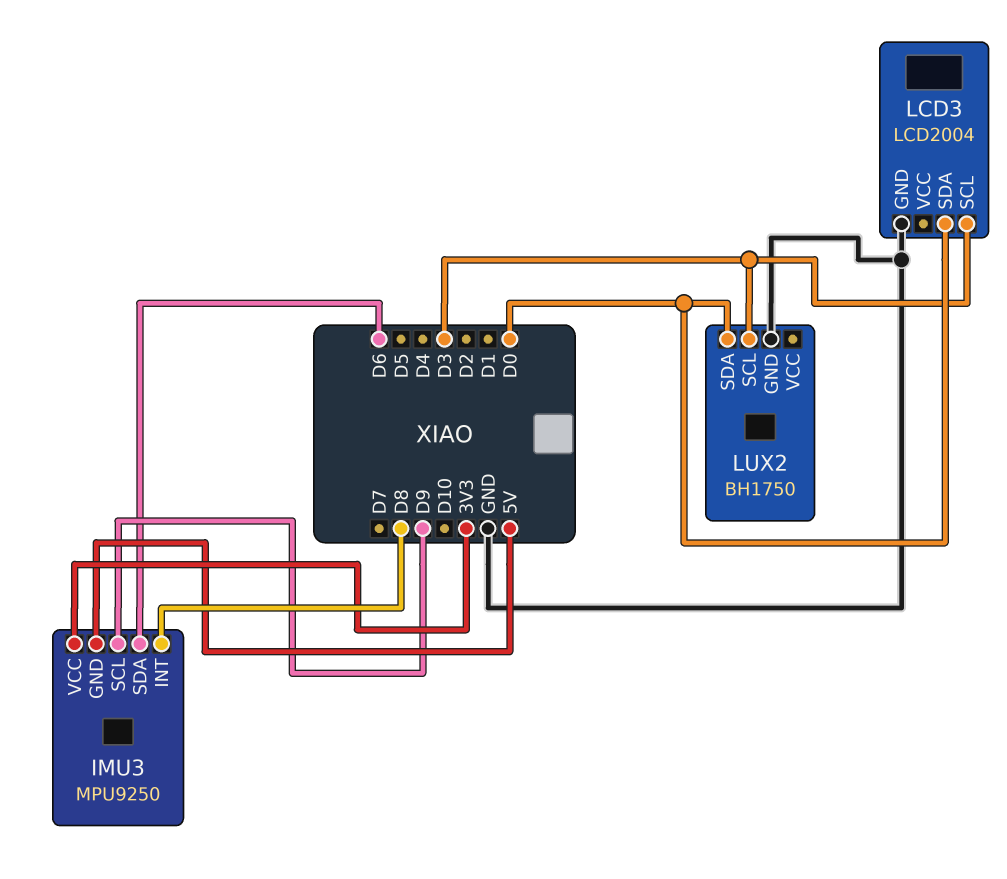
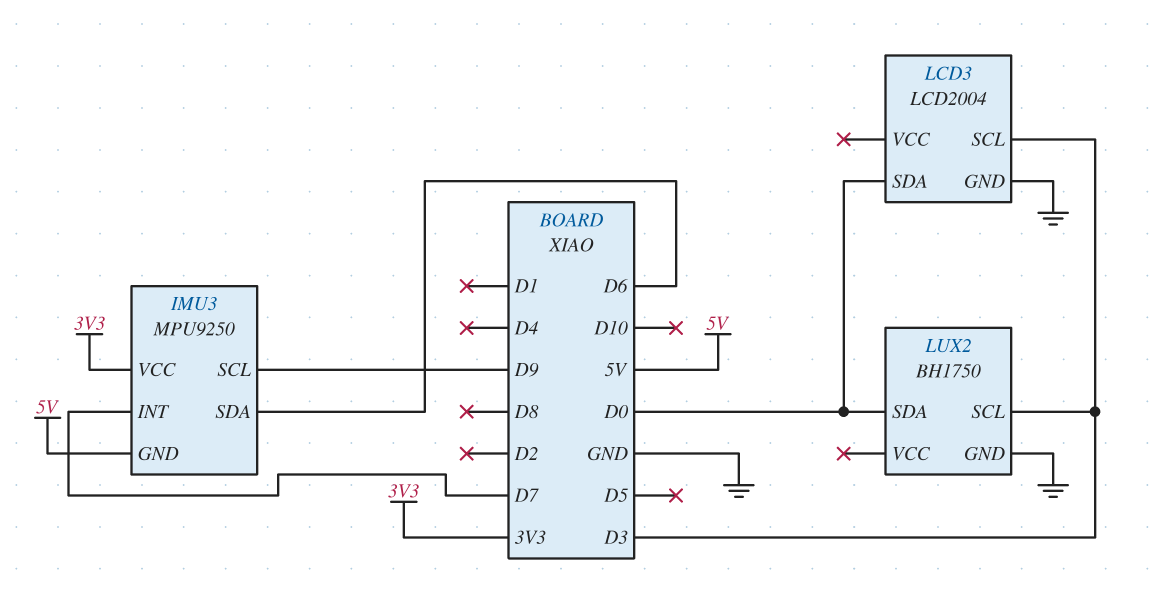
IMU3 pin INT: D8 -> D7

